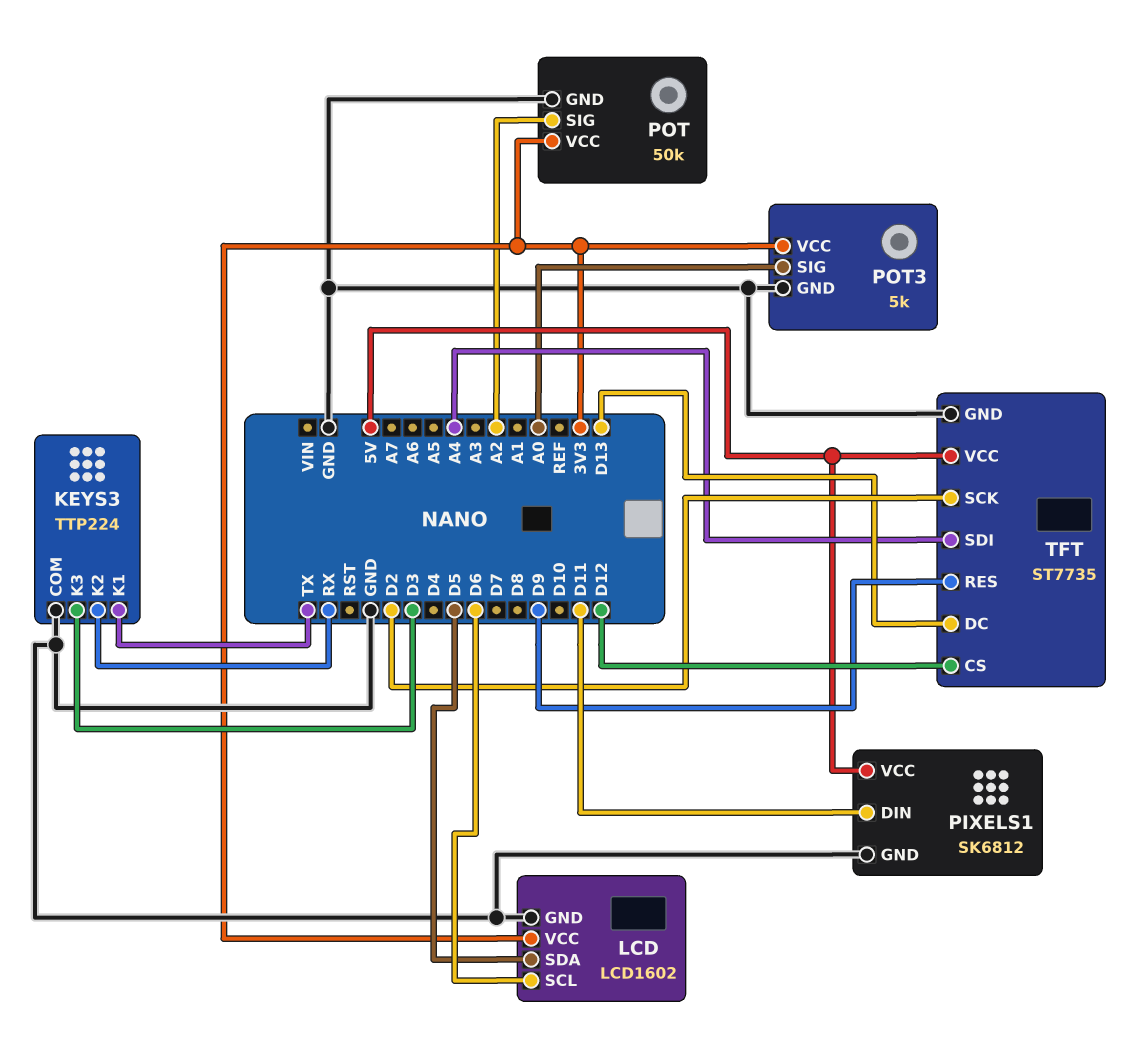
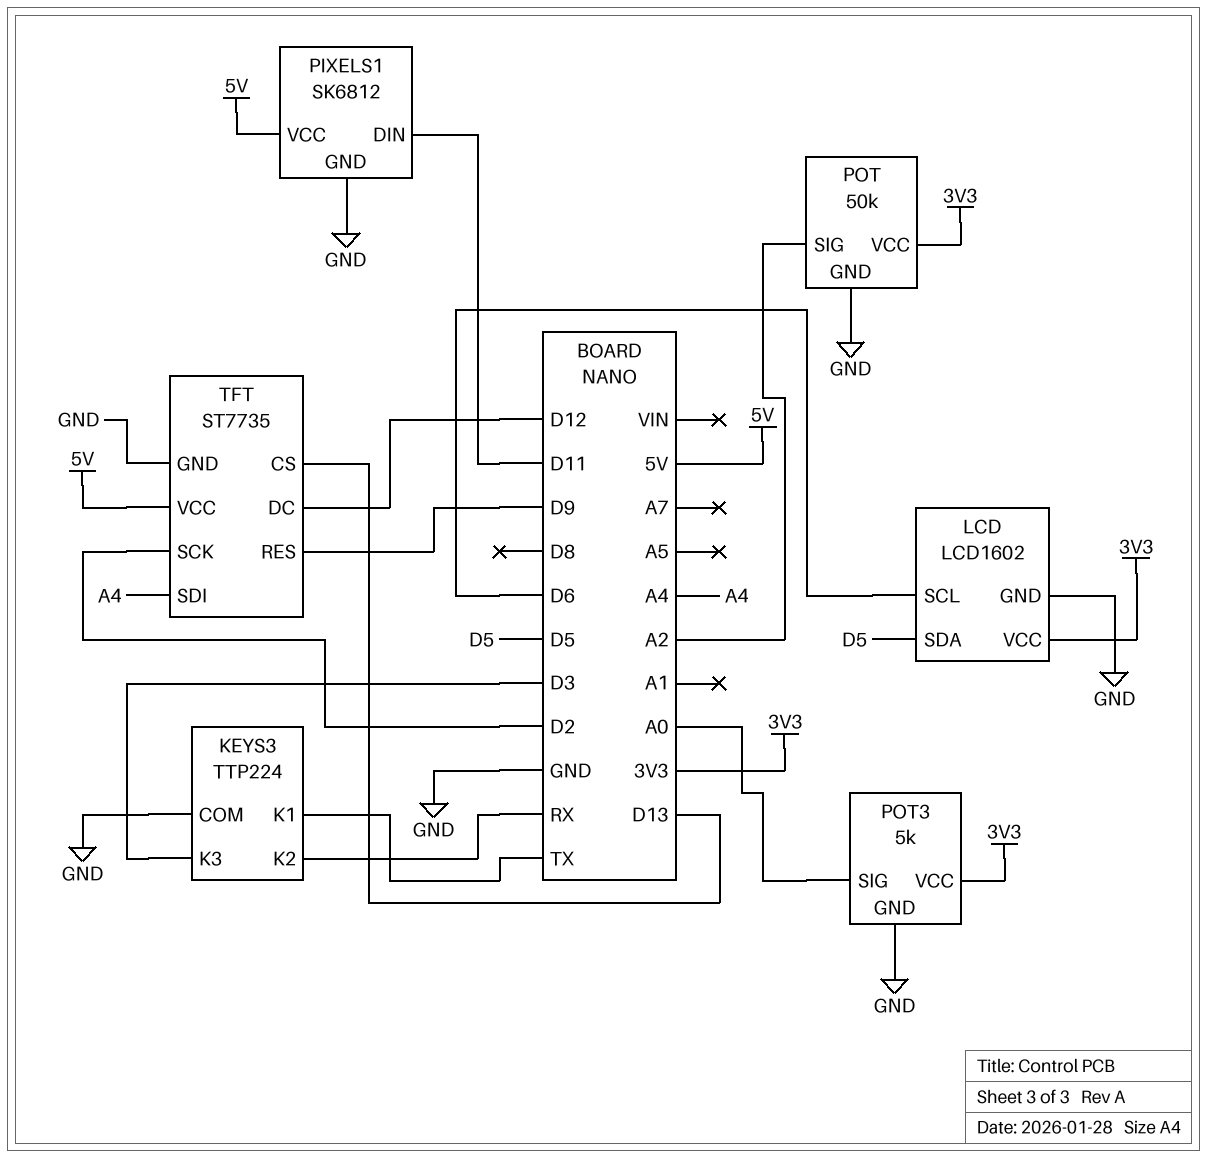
TFT pin CS: D12 -> D13
TFT pin DC: D13 -> D12

